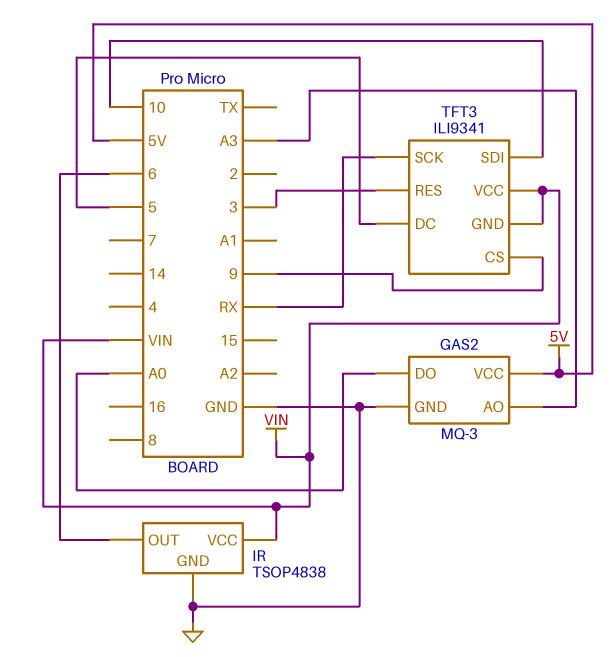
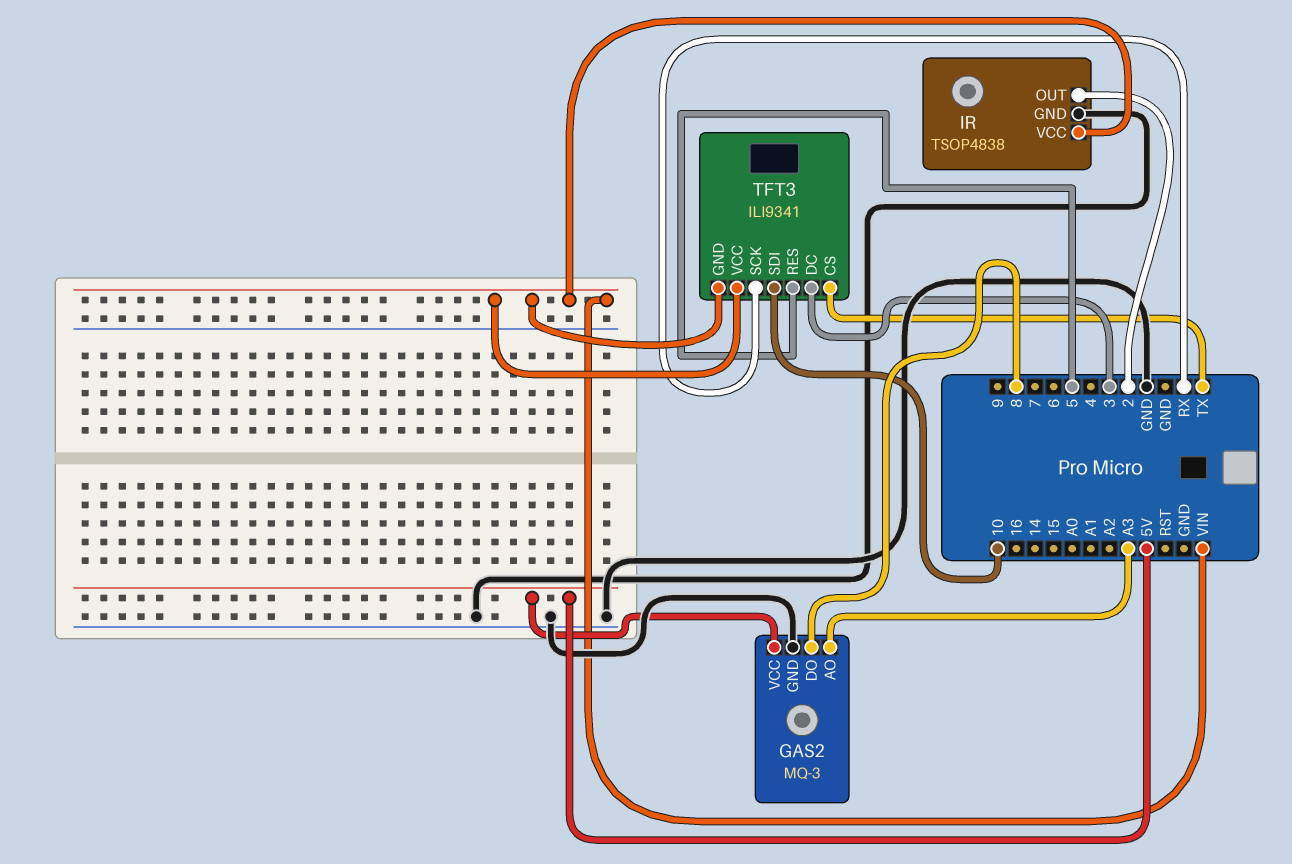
GAS2 pin DO: A0 -> 8
IR pin OUT: 6 -> 2
TFT3 pin CS: 9 -> TX
TFT3 pin DC: 5 -> 3
TFT3 pin RES: 3 -> 5

